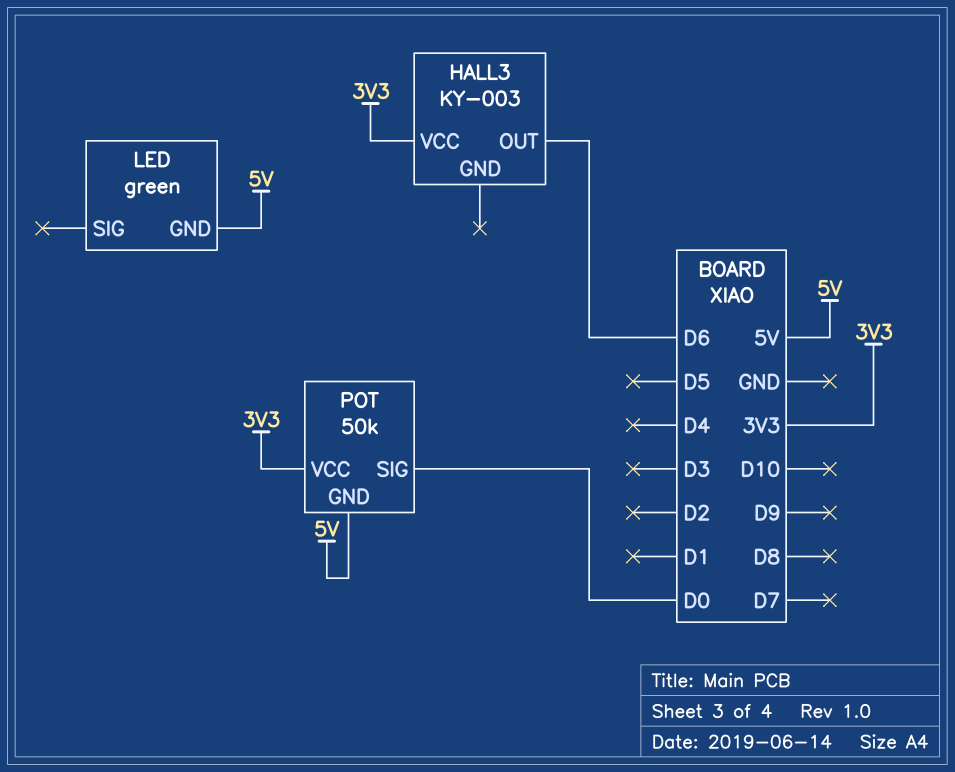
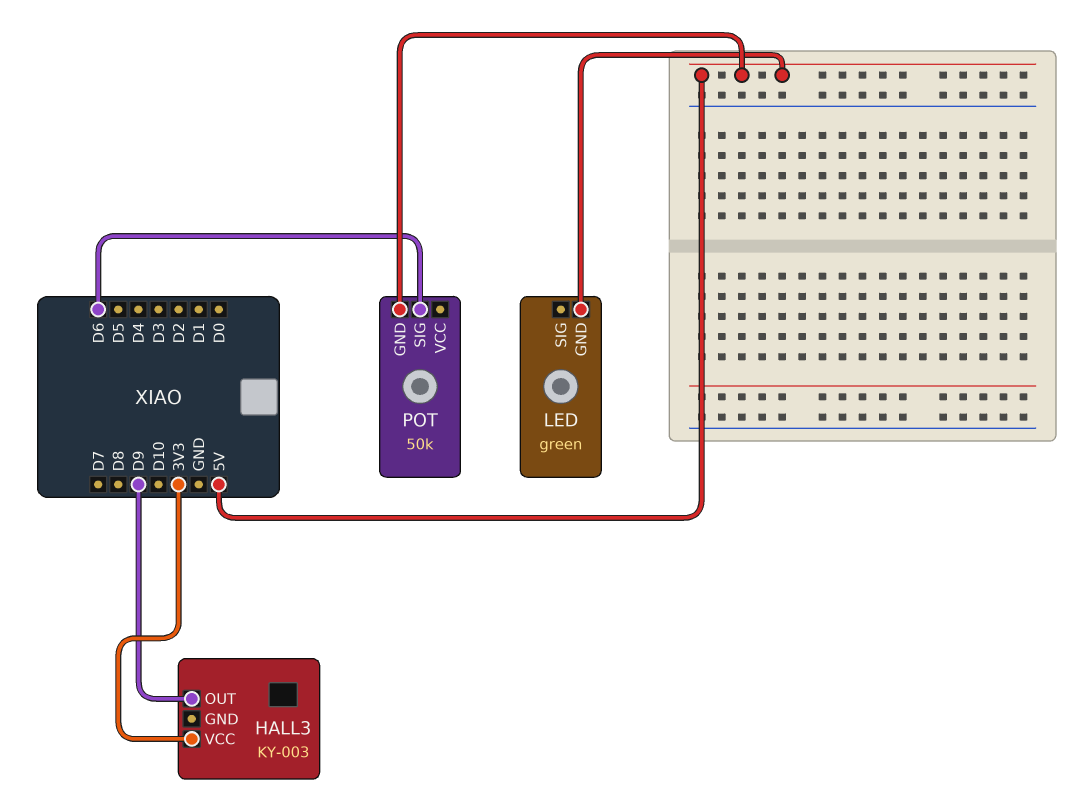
HALL3 pin OUT: D6 -> D9
POT pin SIG: D0 -> D6
POT pin VCC: 3V3 -> none

